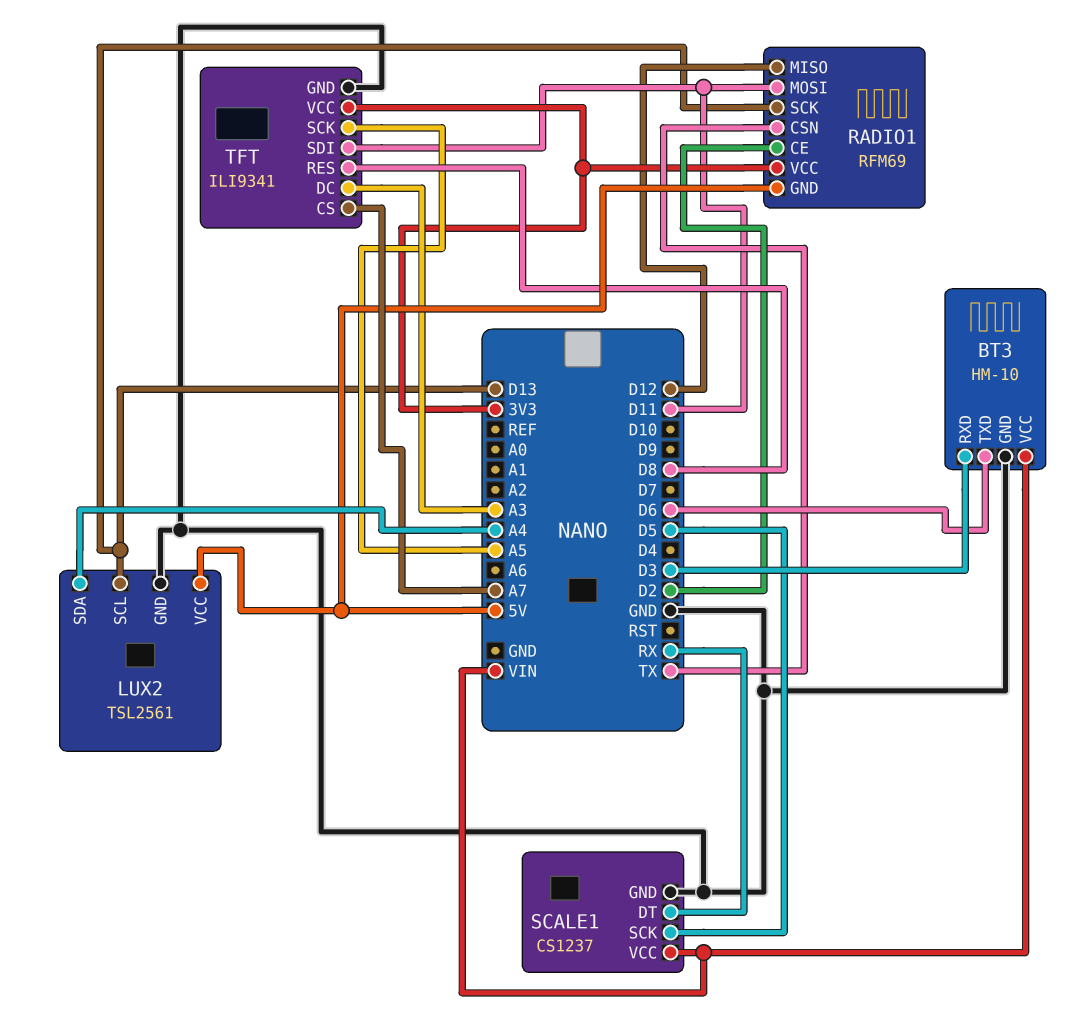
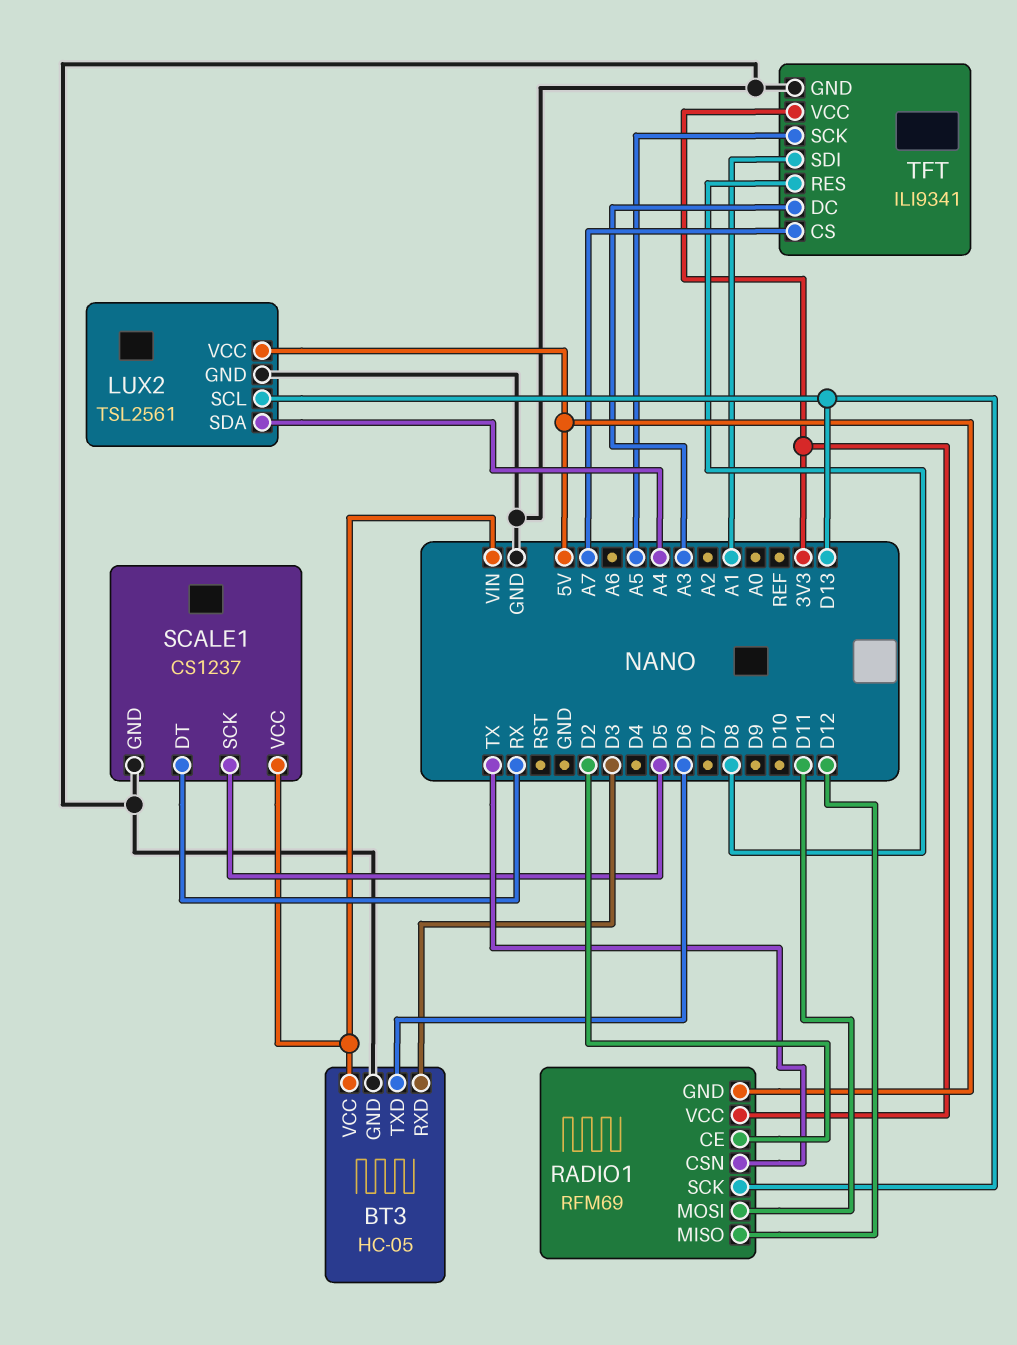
BT3: HM-10 -> HC-05
TFT pin SDI: D11 -> A1

